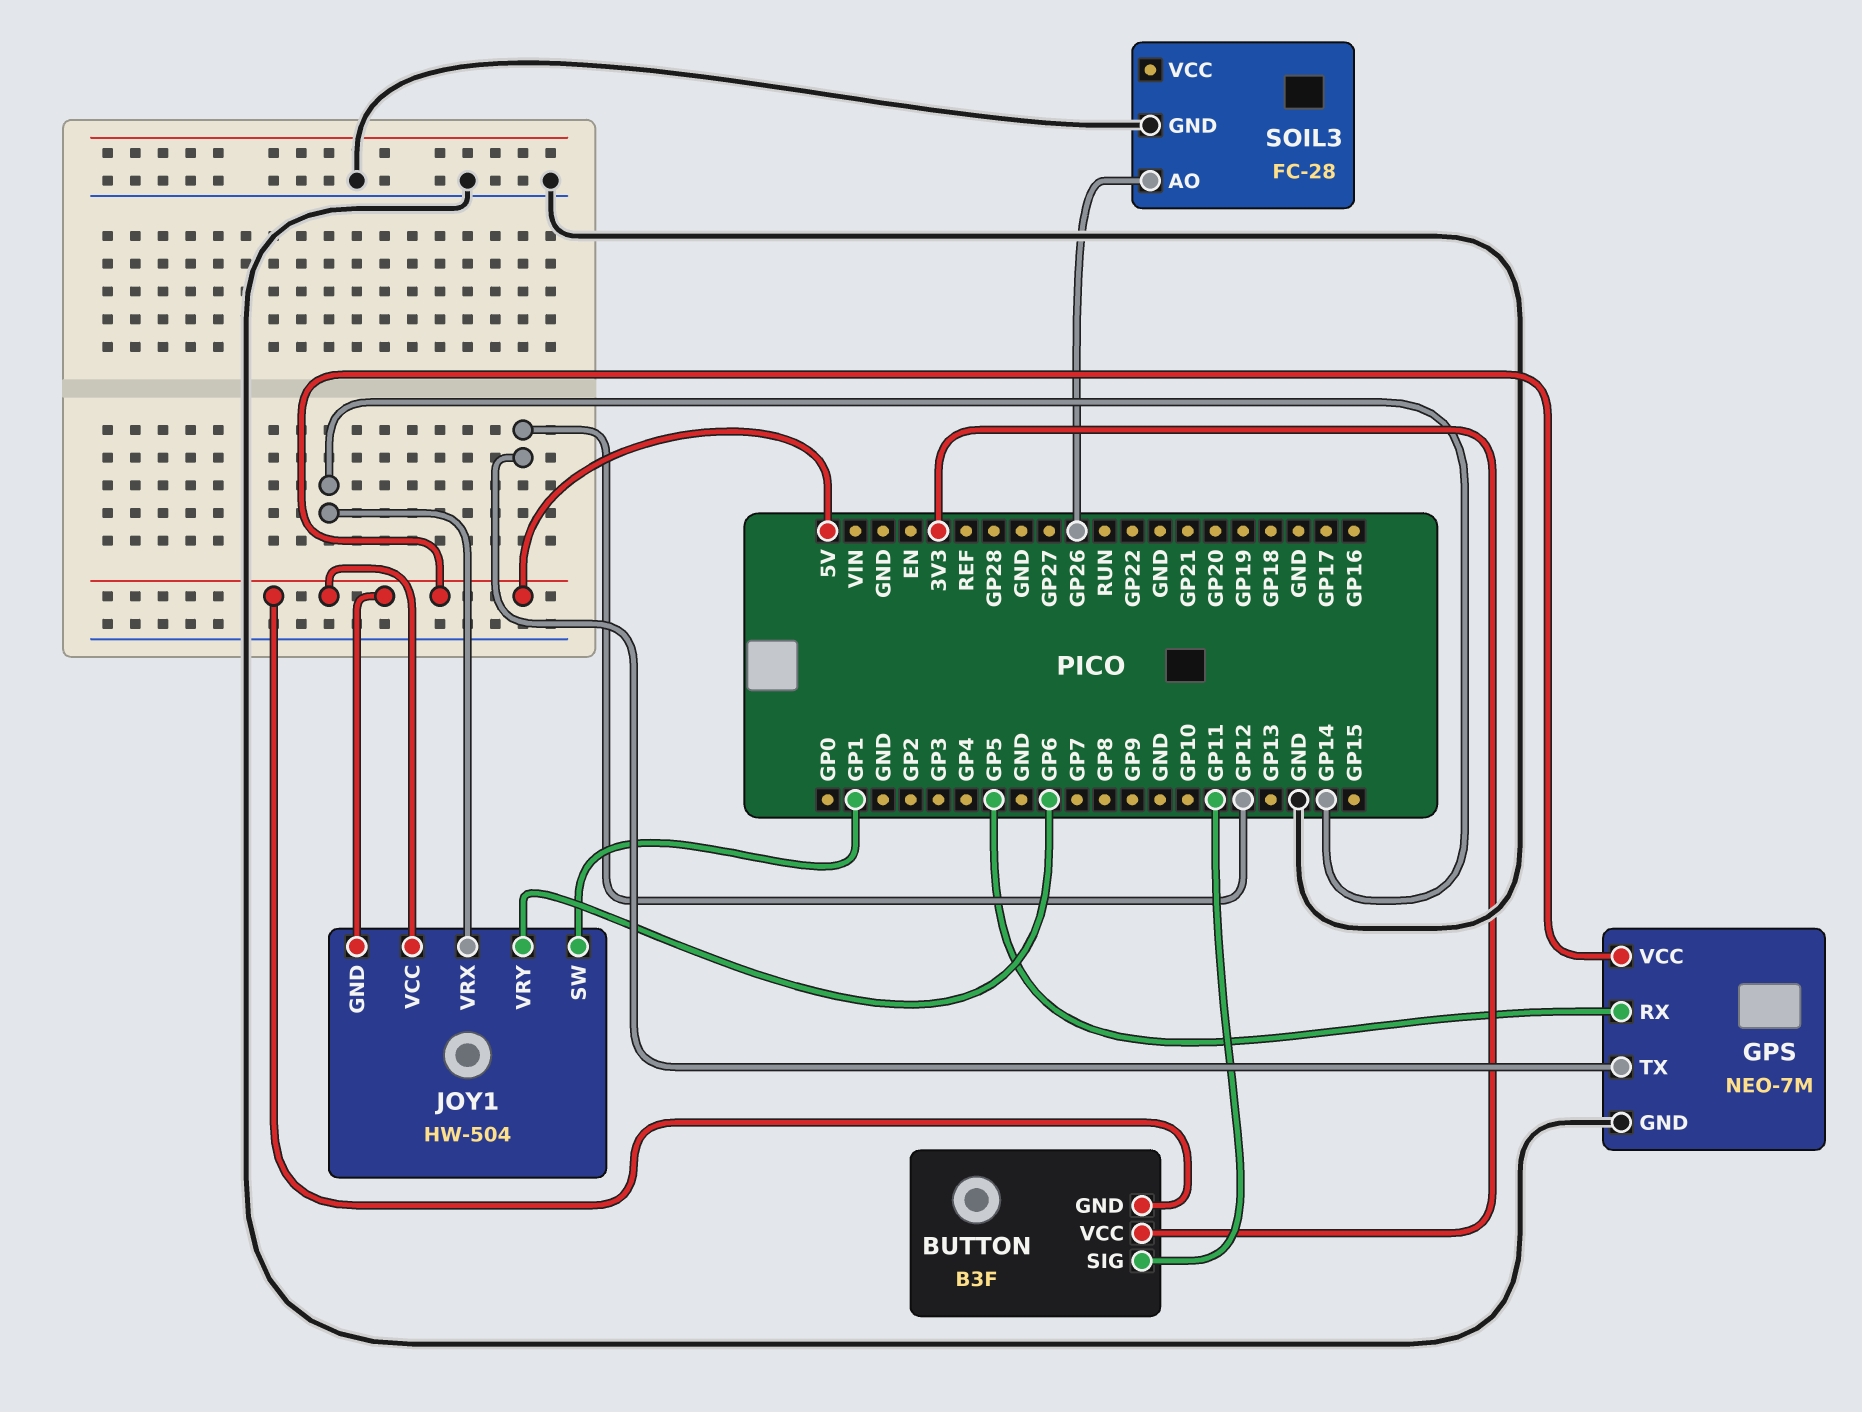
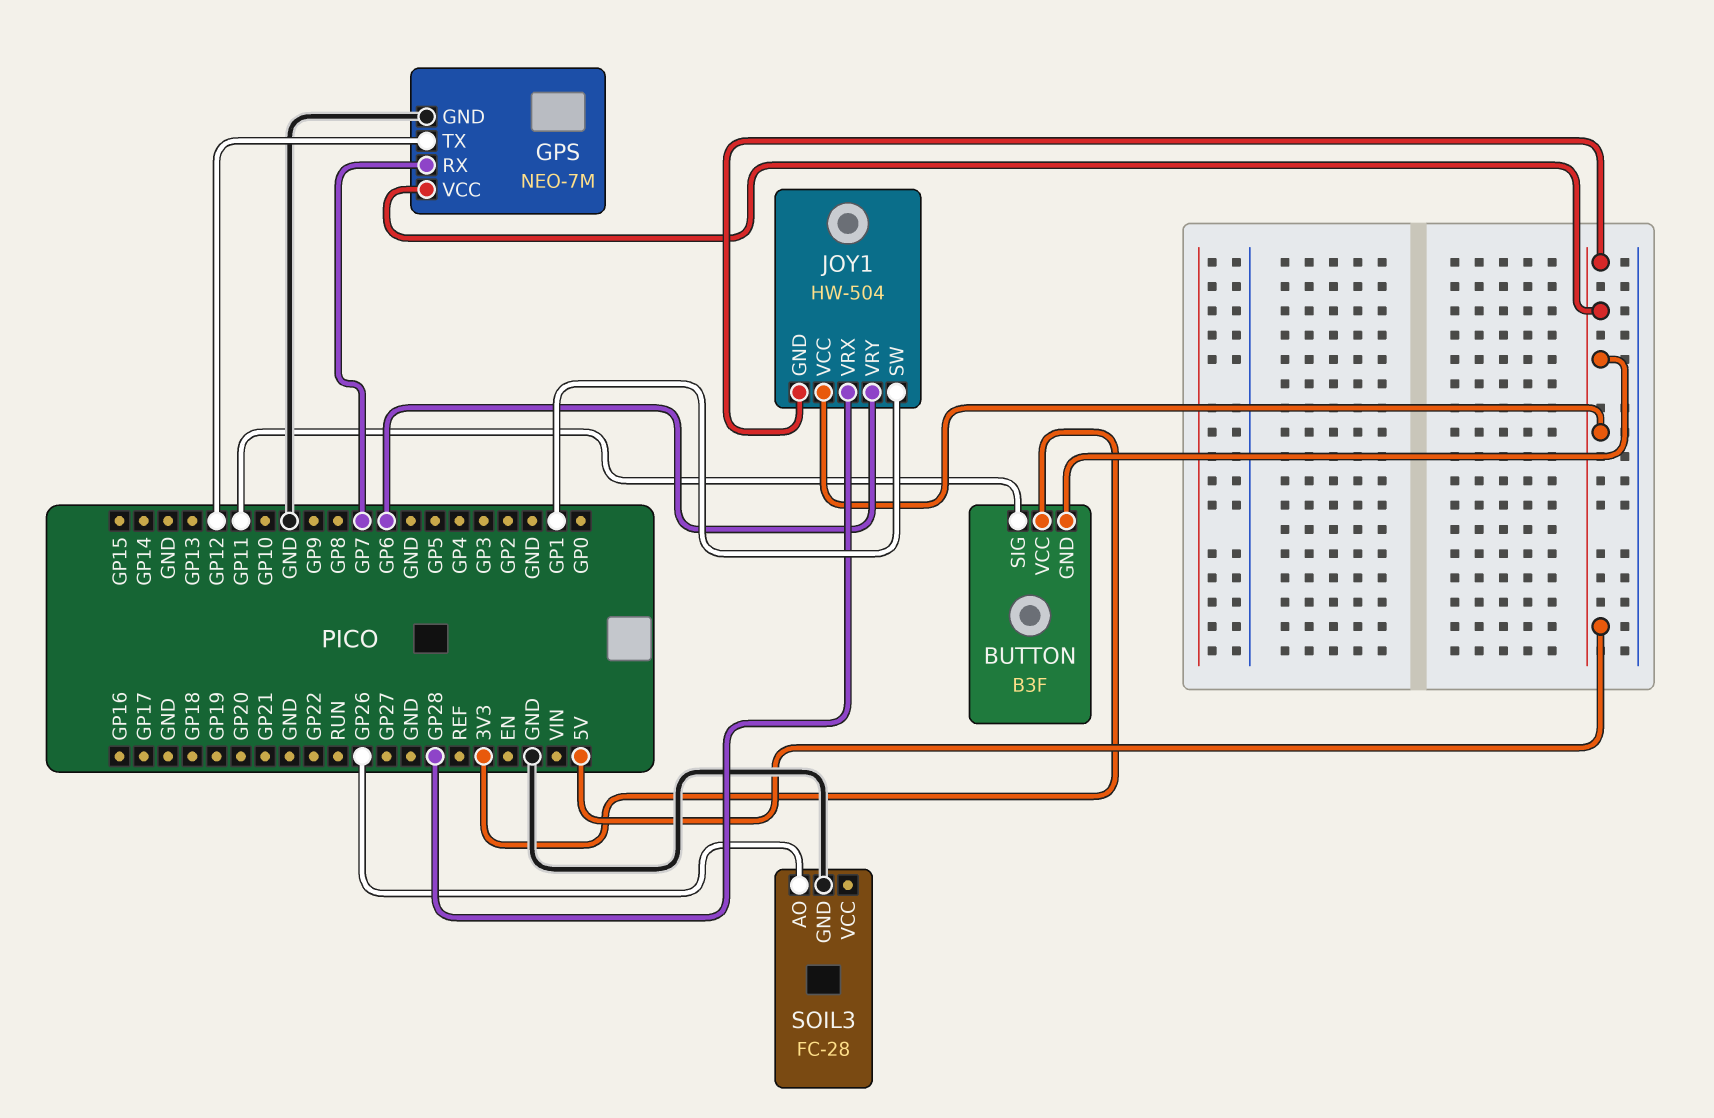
GPS pin RX: GP5 -> GP7
JOY1 pin VRX: GP14 -> GP28

